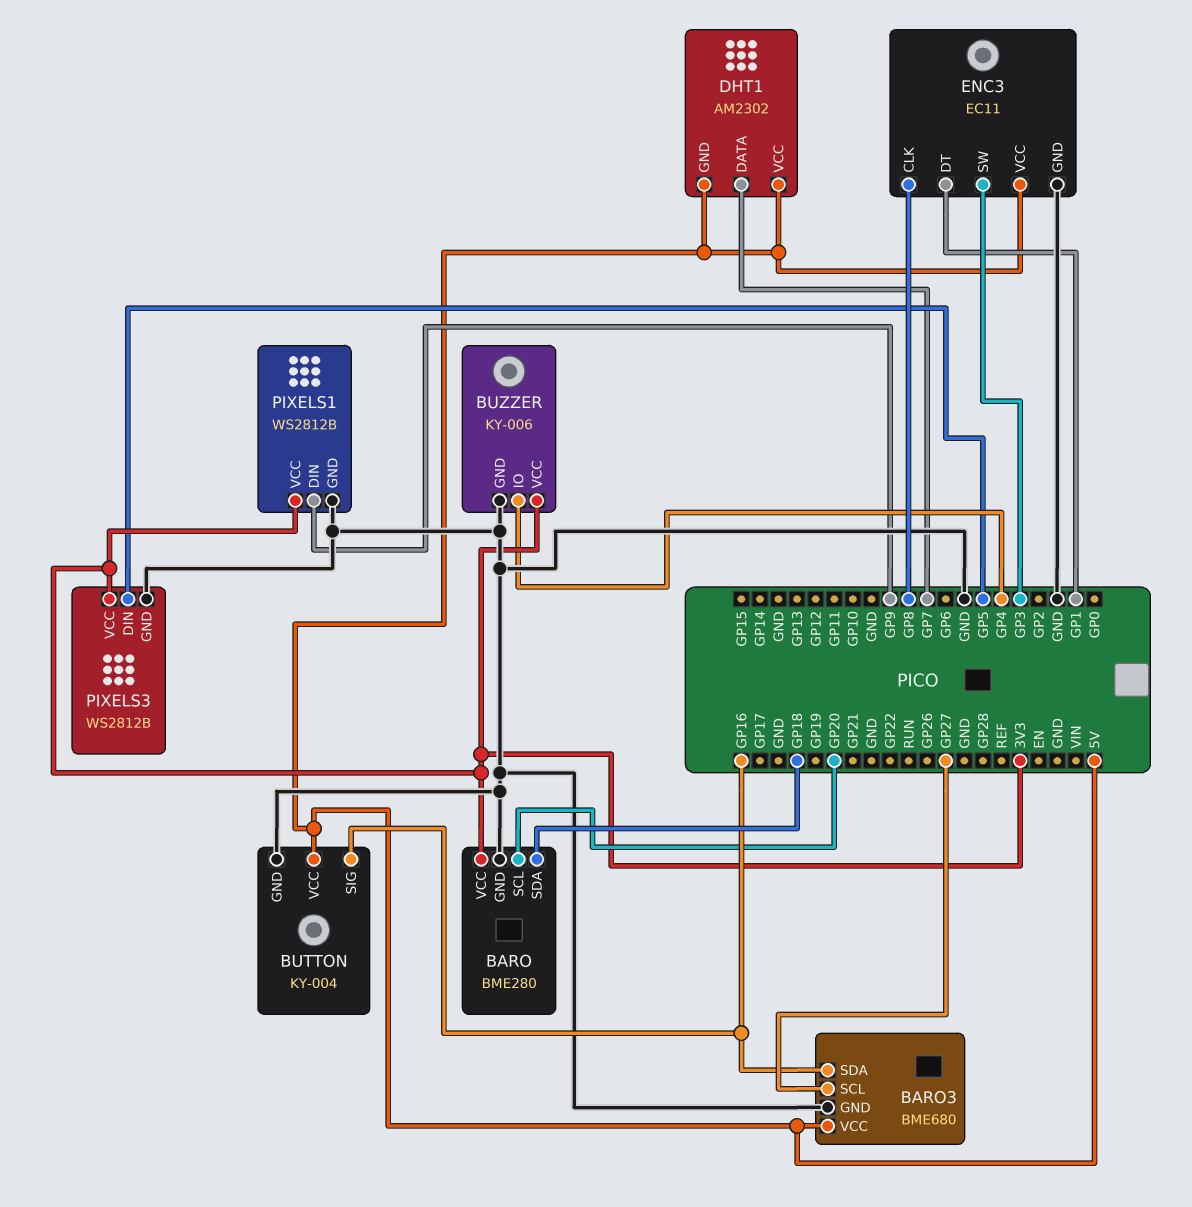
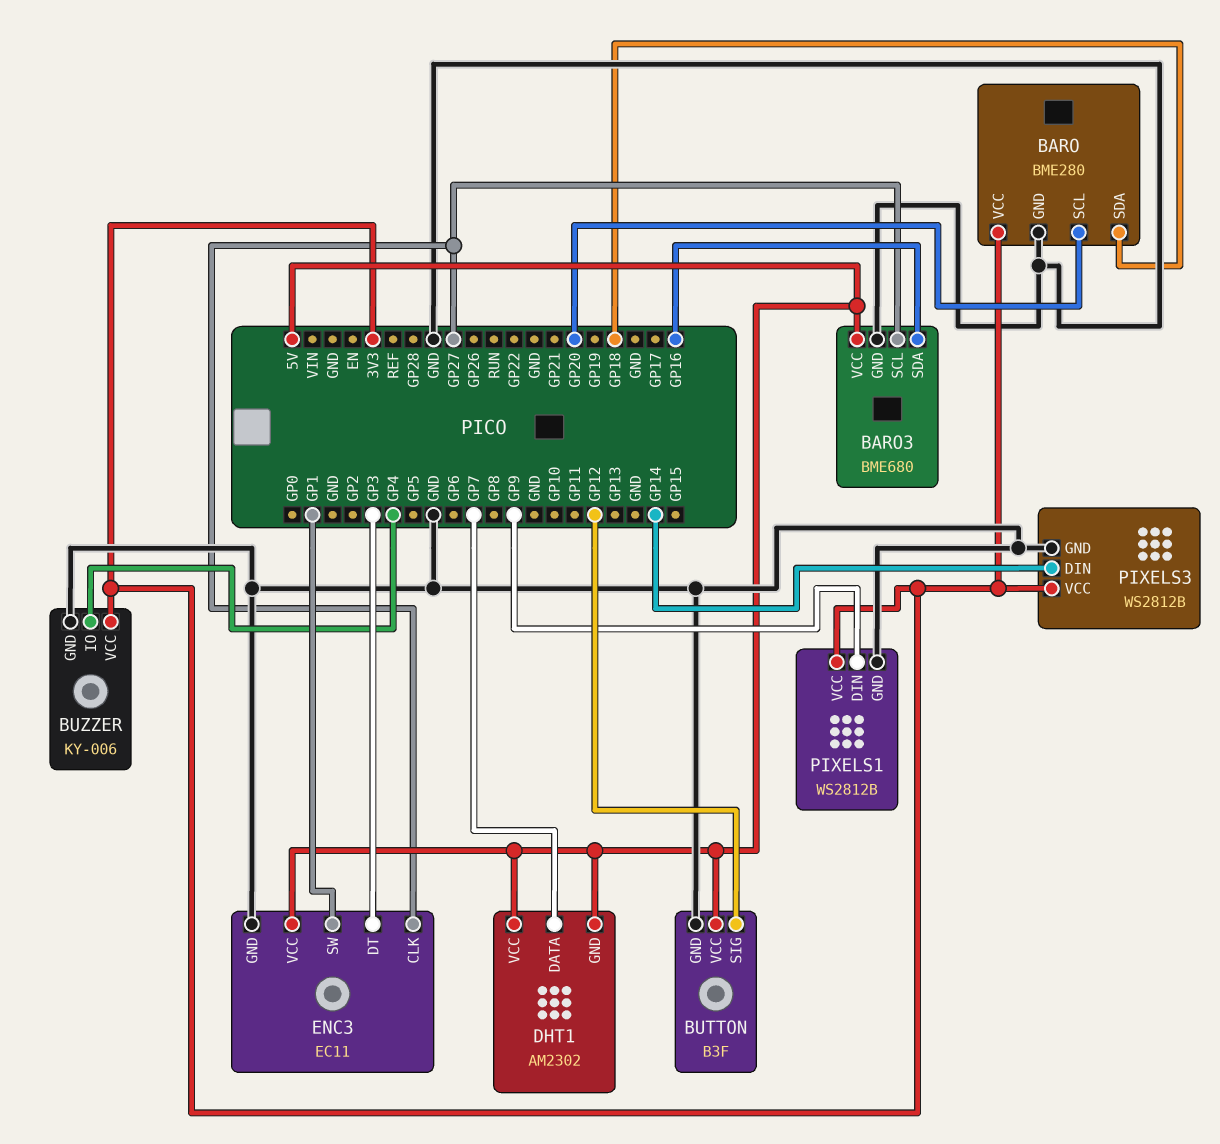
BUTTON: KY-004 -> B3F
BUTTON pin SIG: GP16 -> GP12
ENC3 pin CLK: GP8 -> GP27
ENC3 pin DT: GP1 -> GP3
ENC3 pin SW: GP3 -> GP1
PIXELS3 pin DIN: GP5 -> GP14

